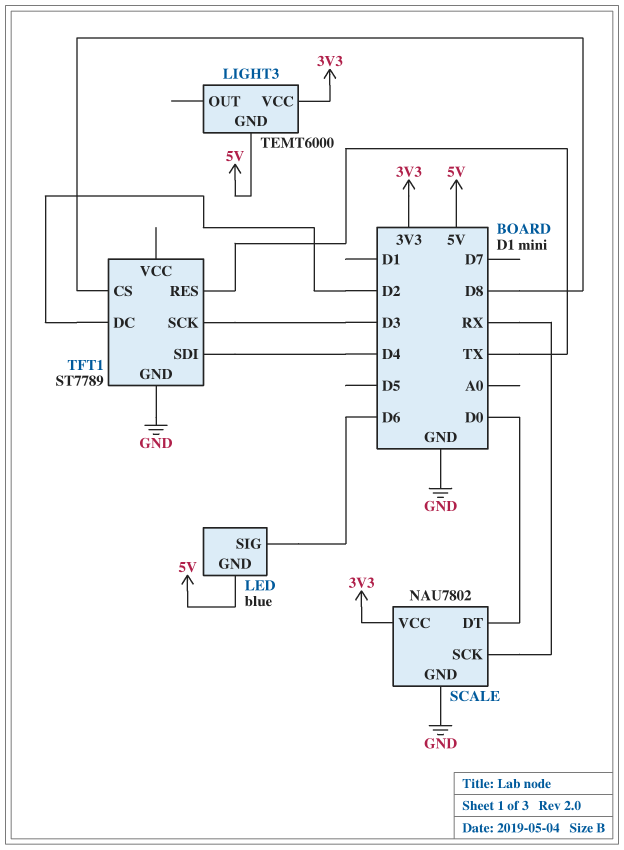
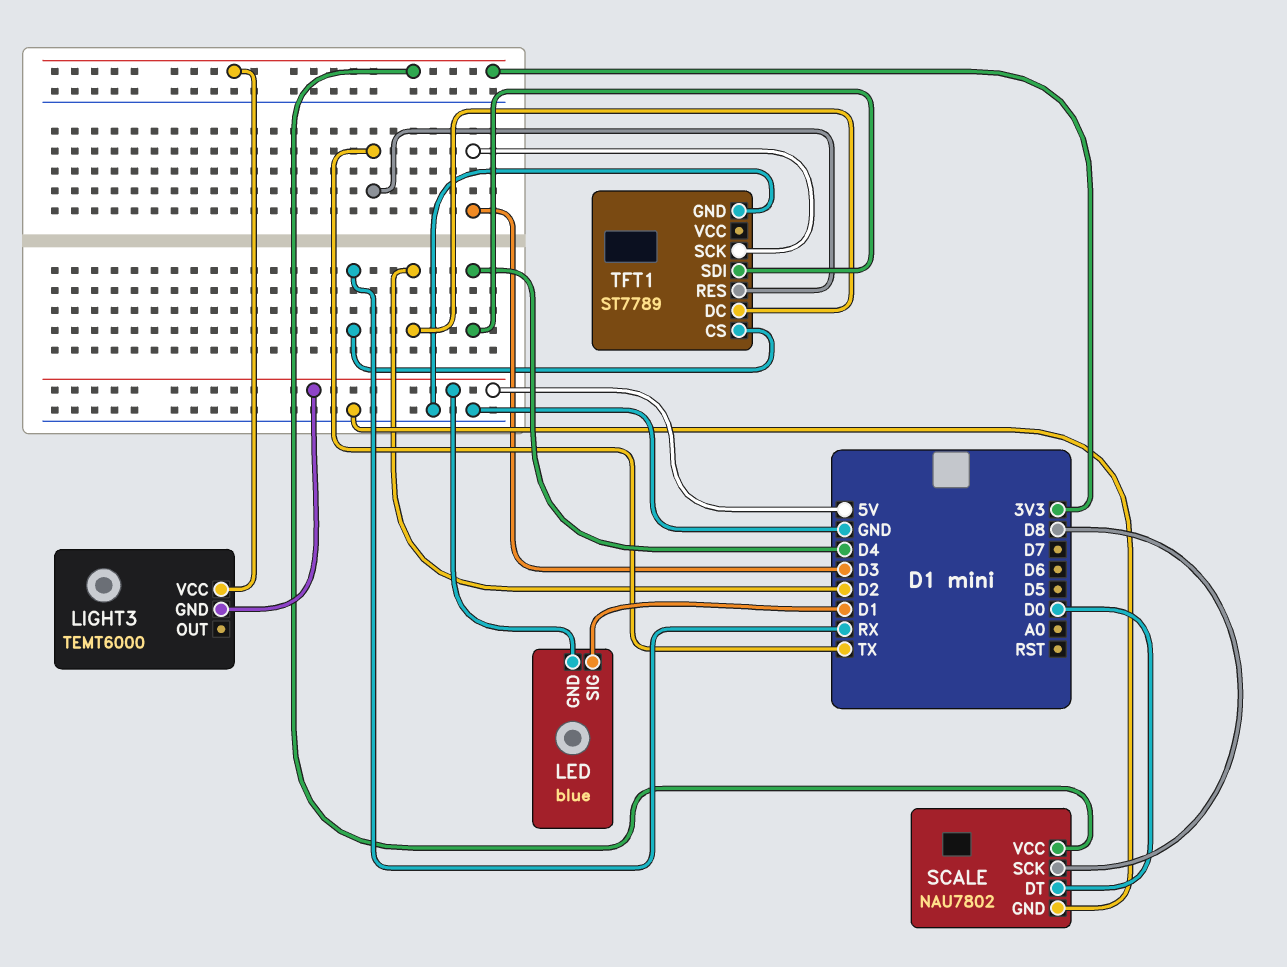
LED pin SIG: D6 -> D1
SCALE pin SCK: RX -> D8
TFT1 pin CS: D8 -> RX

